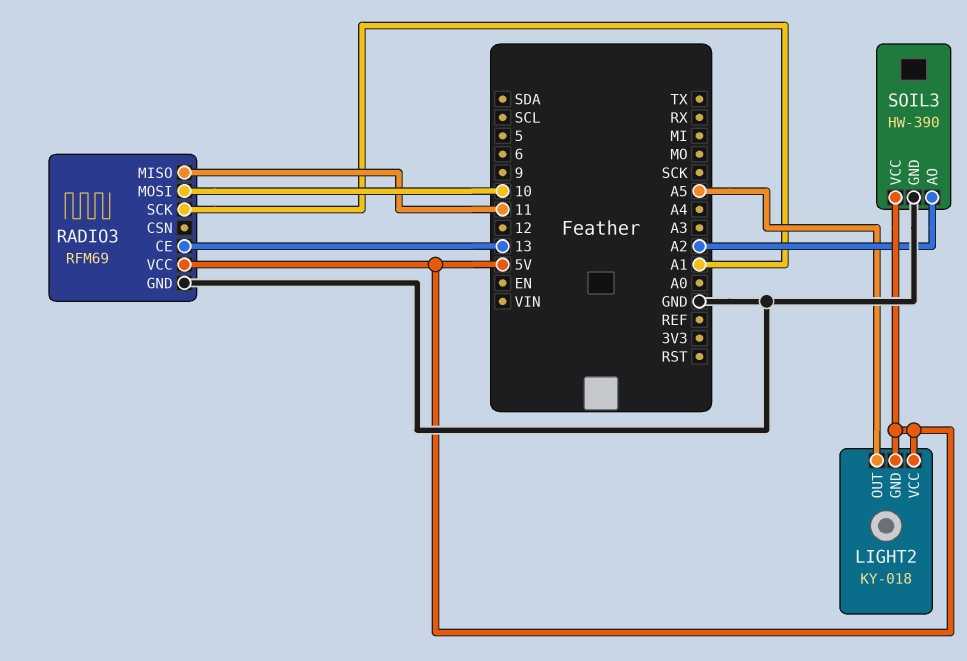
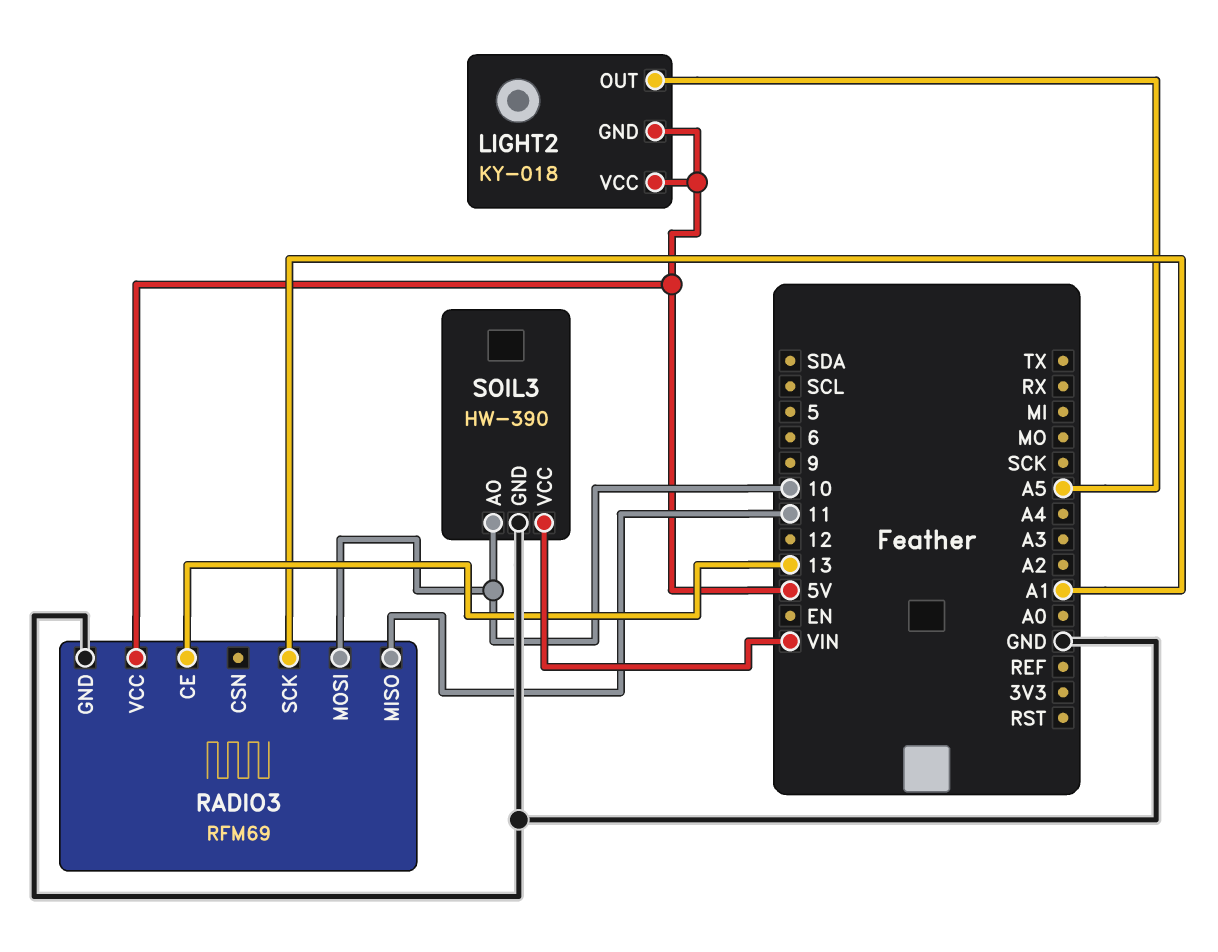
SOIL3 pin AO: A2 -> 10
SOIL3 pin VCC: 5V -> VIN

